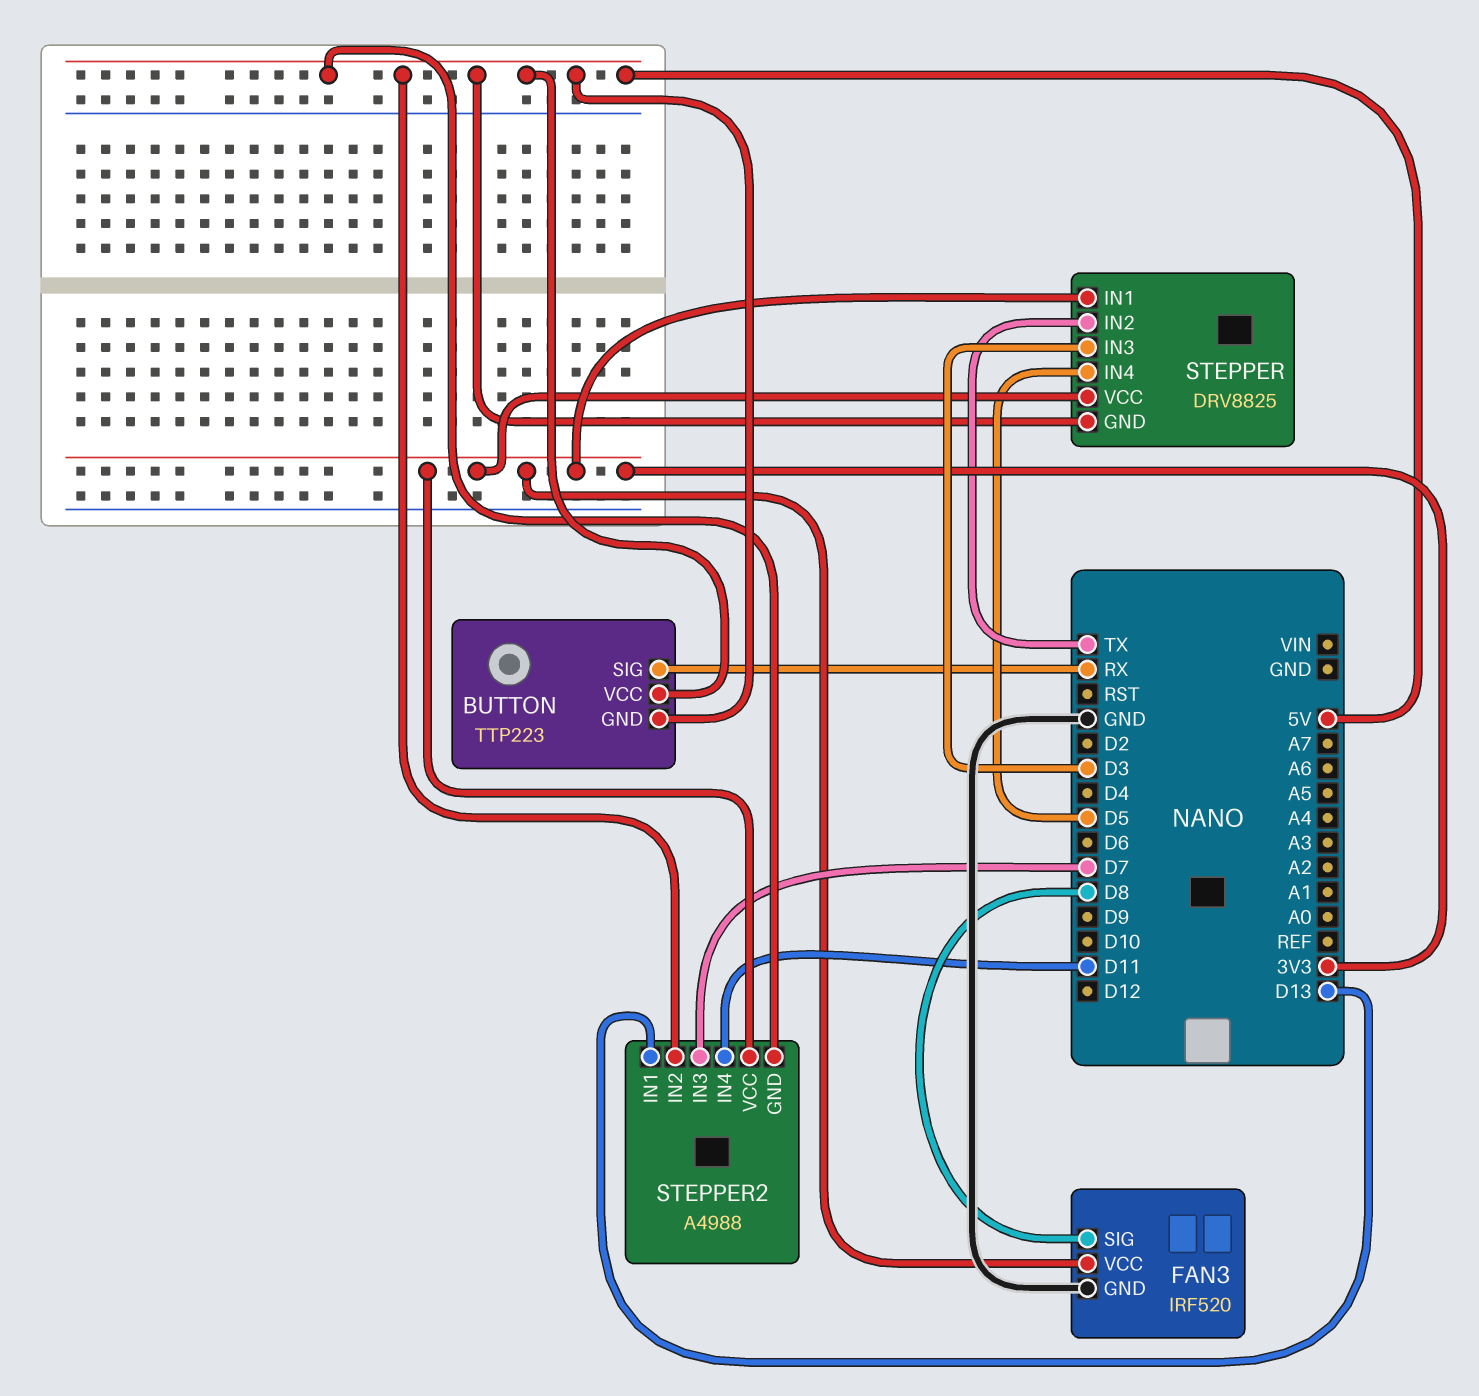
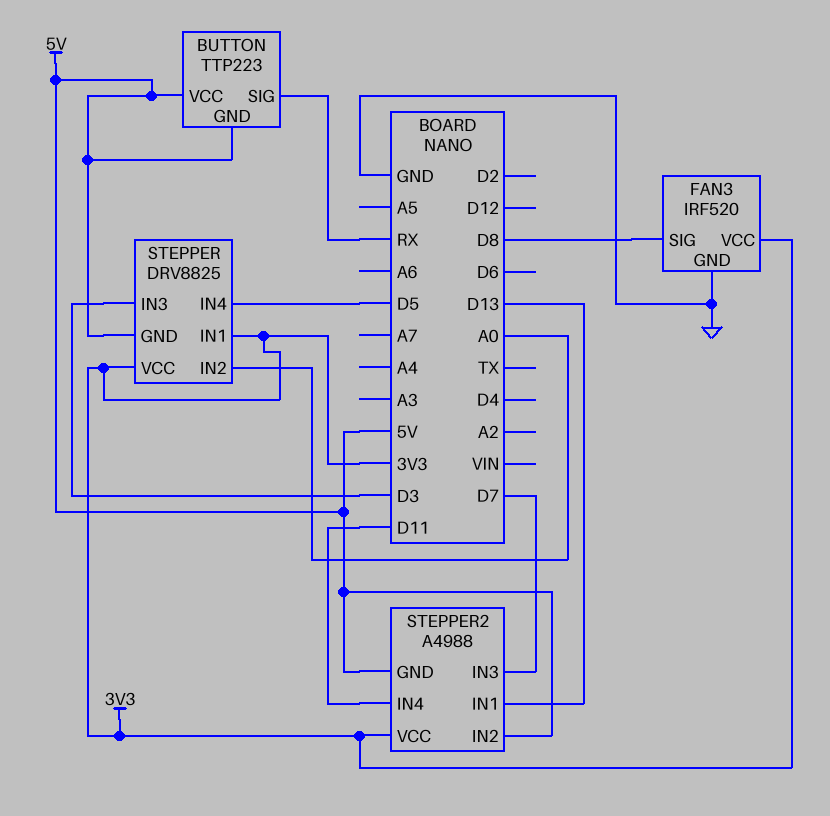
STEPPER pin IN2: TX -> A0

